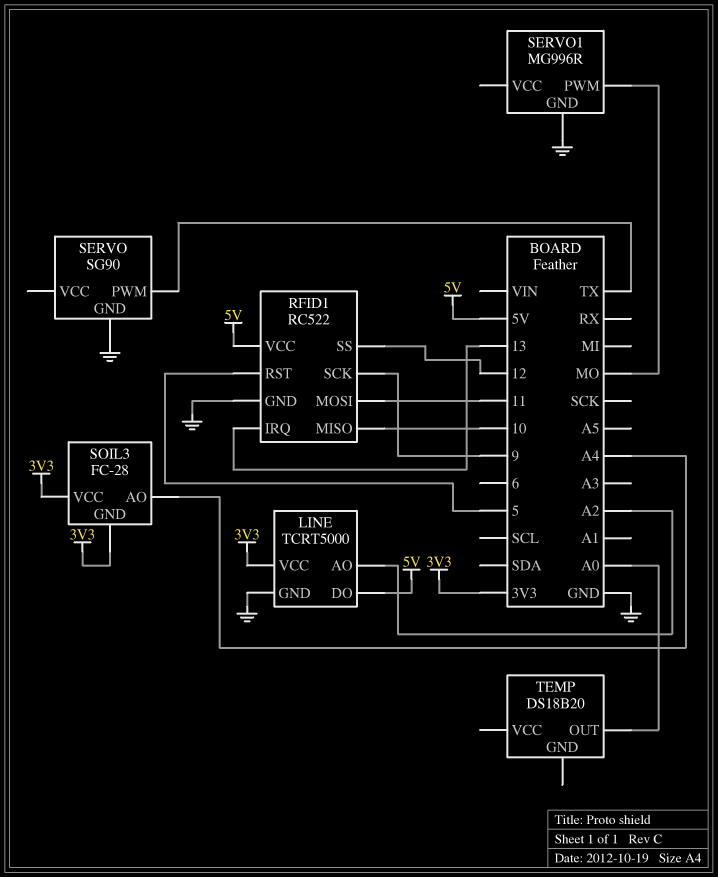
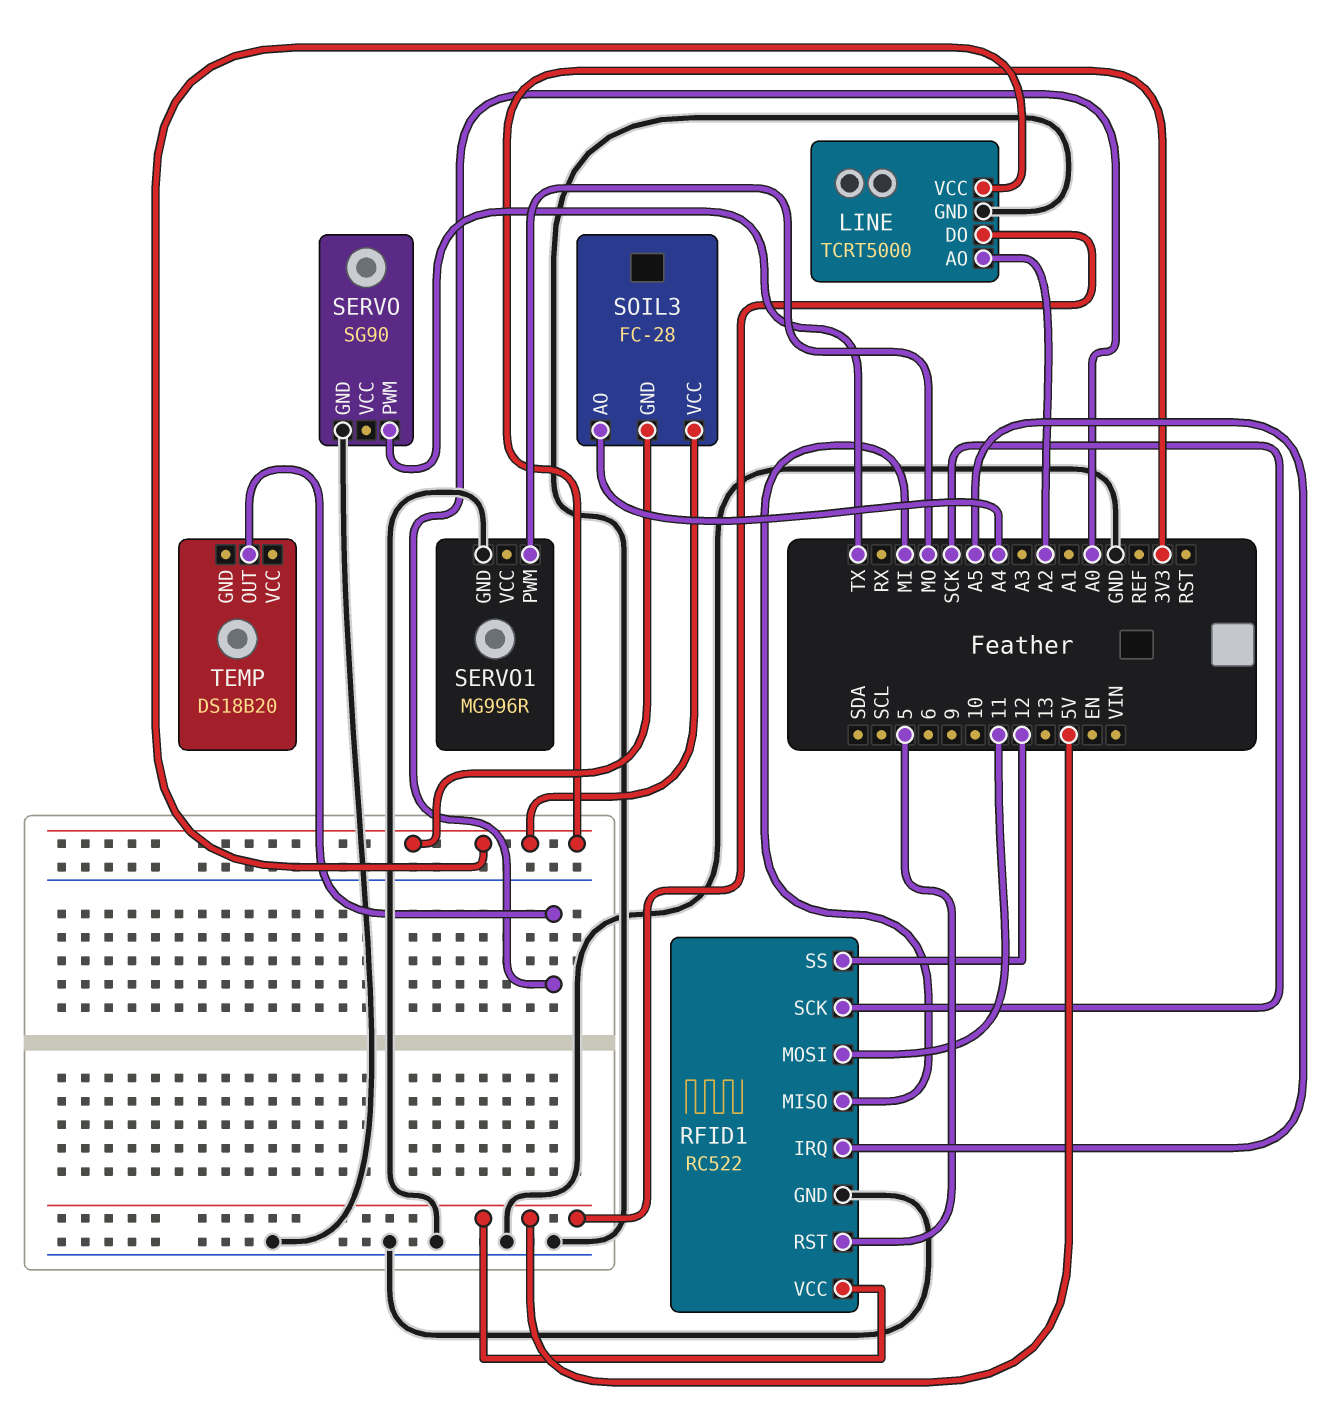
RFID1 pin IRQ: 13 -> A5
RFID1 pin MISO: 10 -> MI
RFID1 pin SCK: 9 -> SCK

